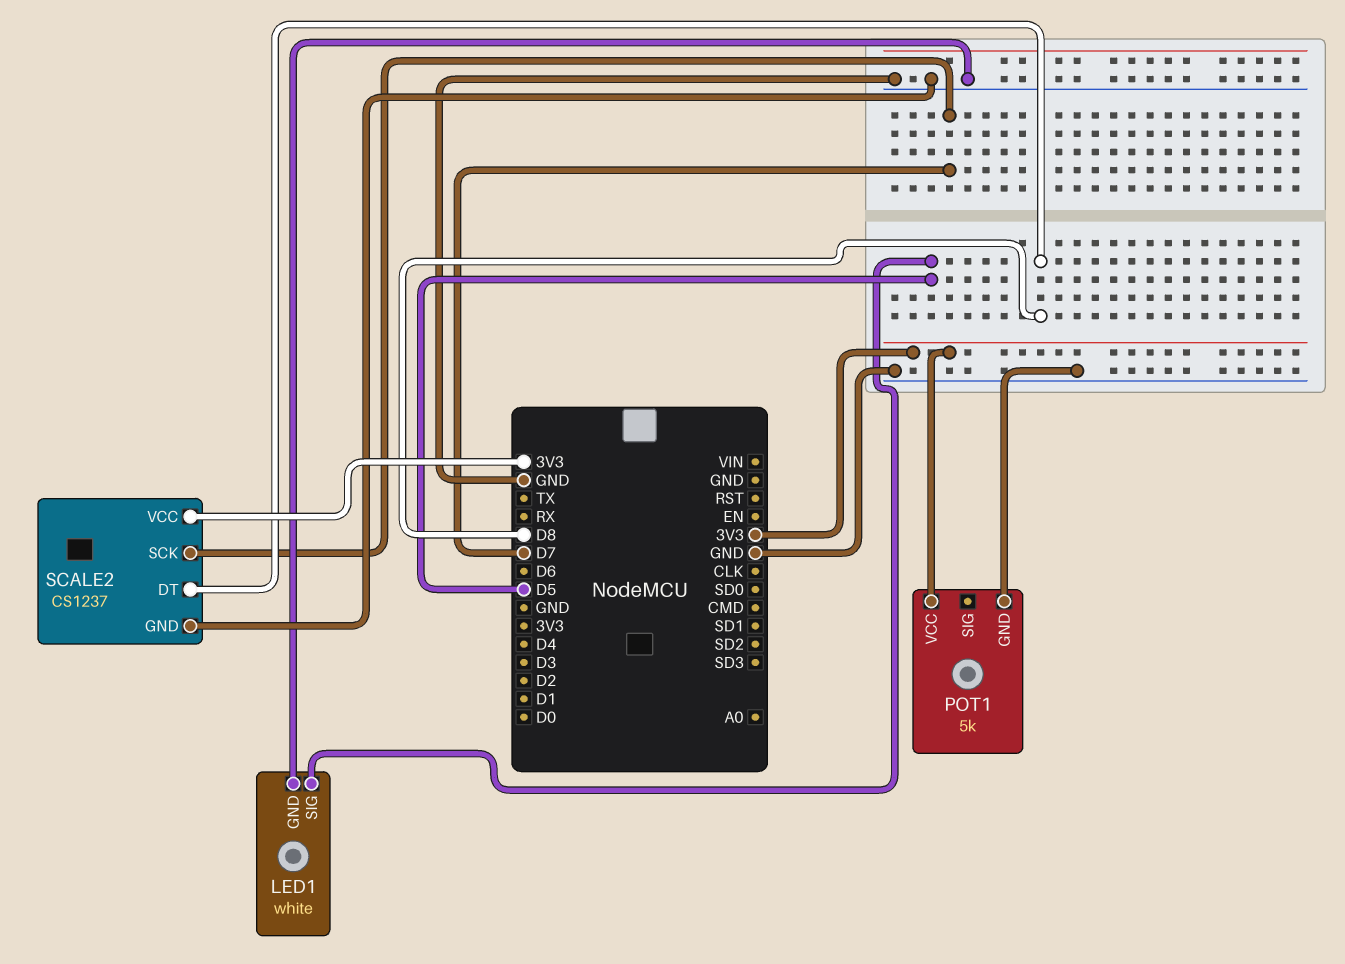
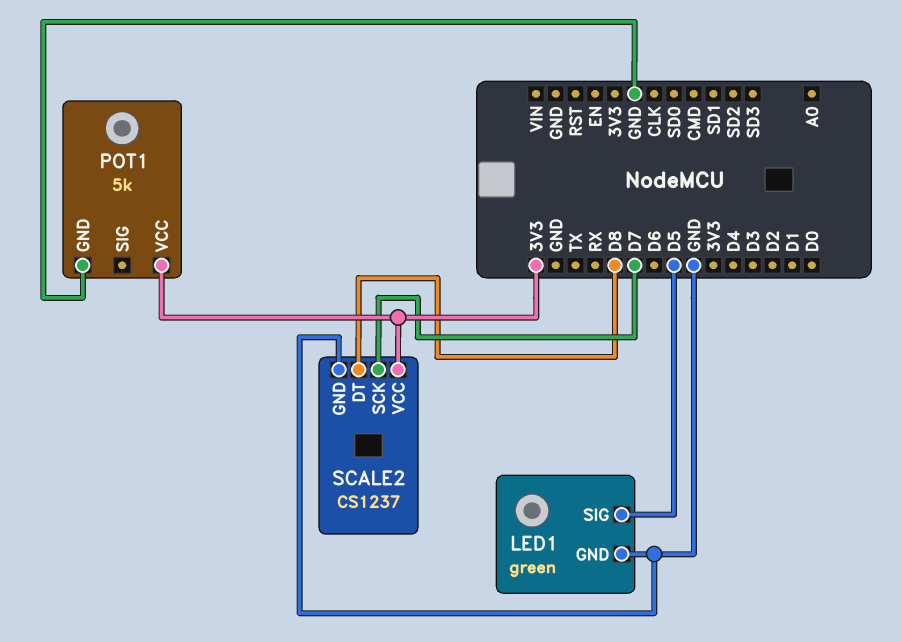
LED1: white -> green

